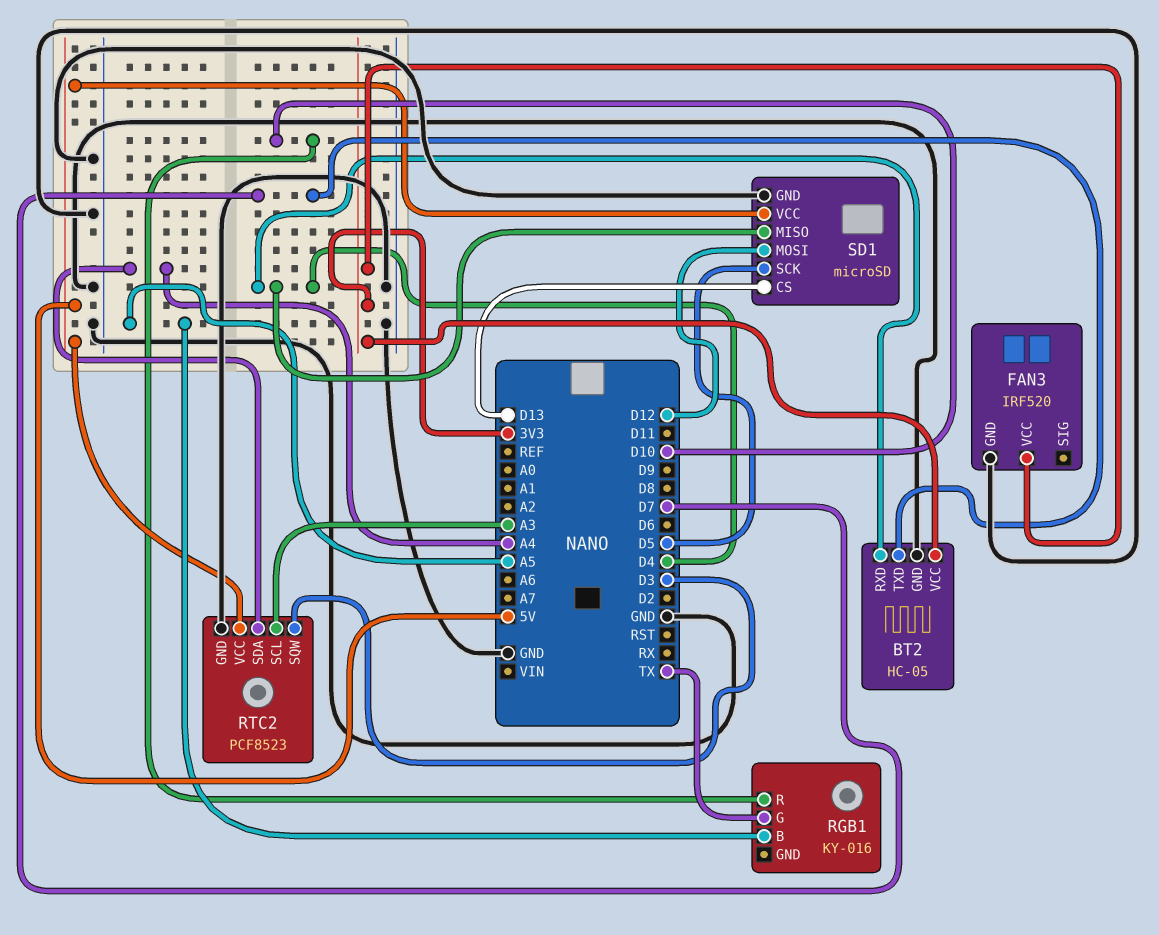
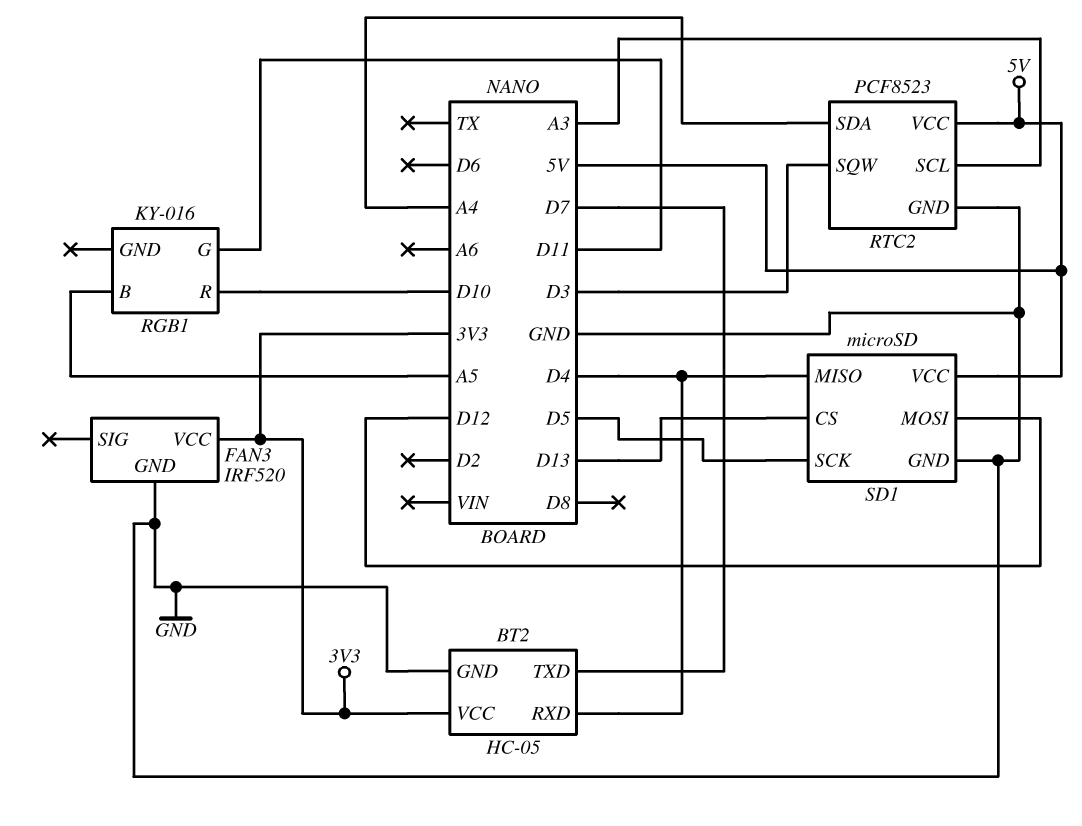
RGB1 pin G: TX -> D11

